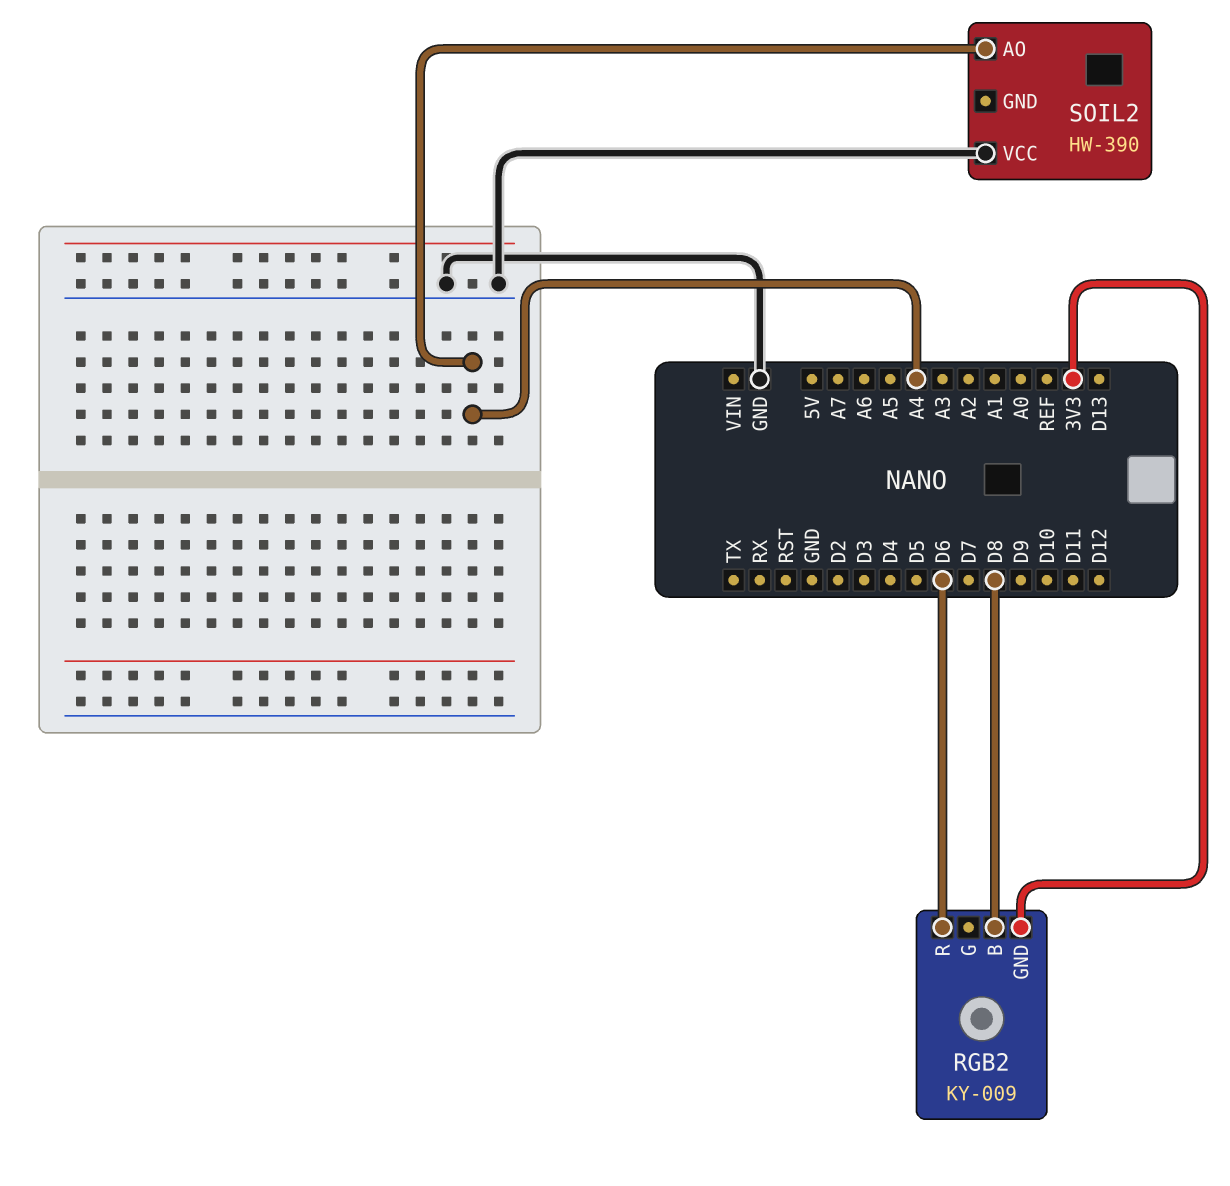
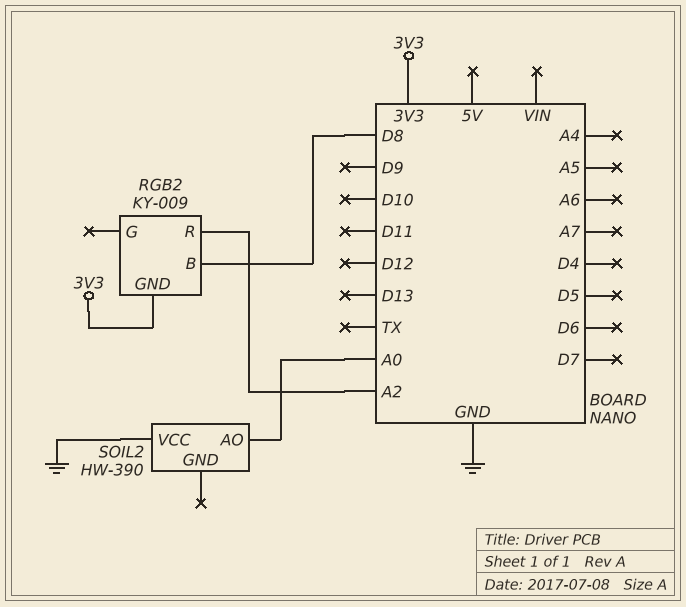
RGB2 pin R: D6 -> A2
SOIL2 pin AO: A4 -> A0

